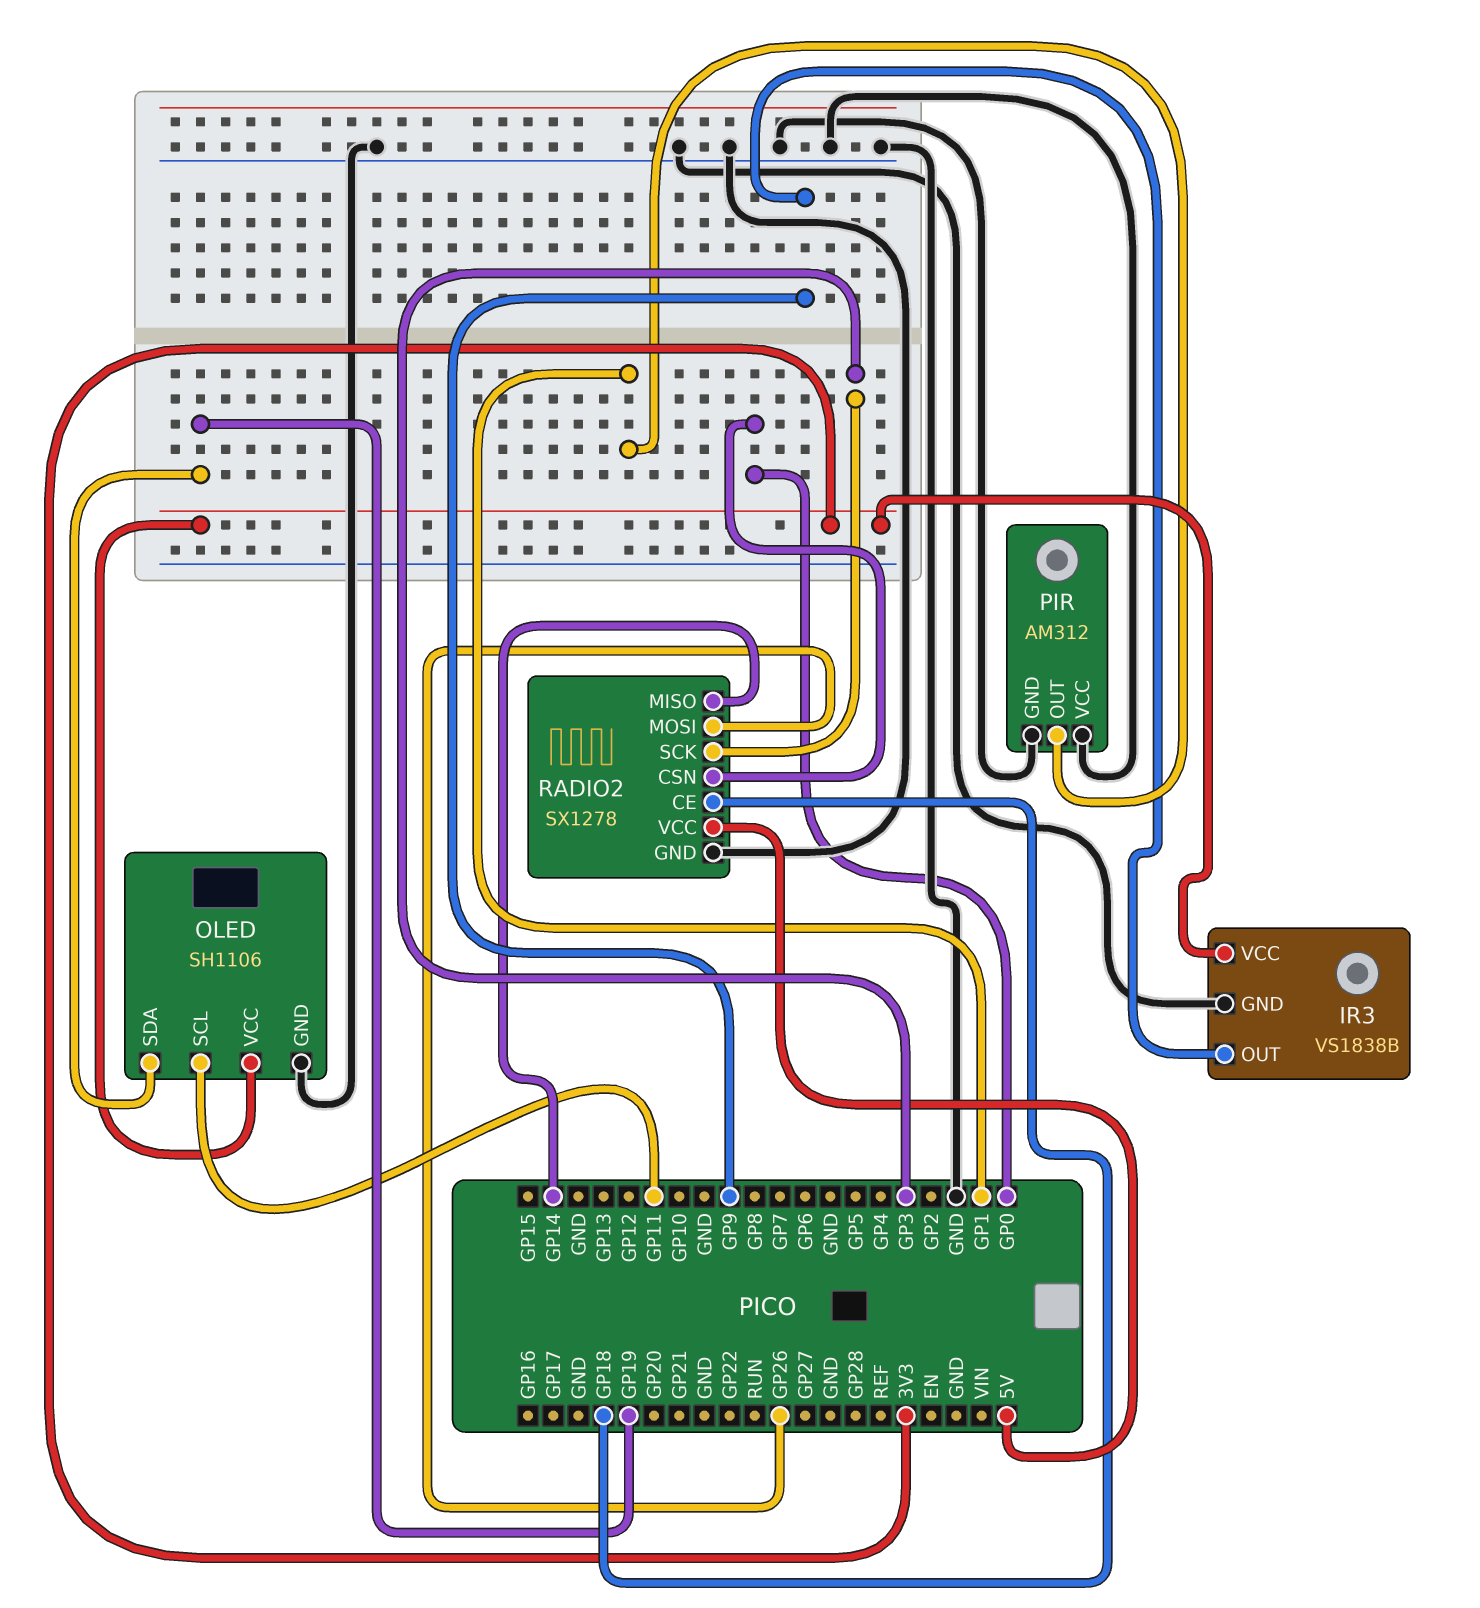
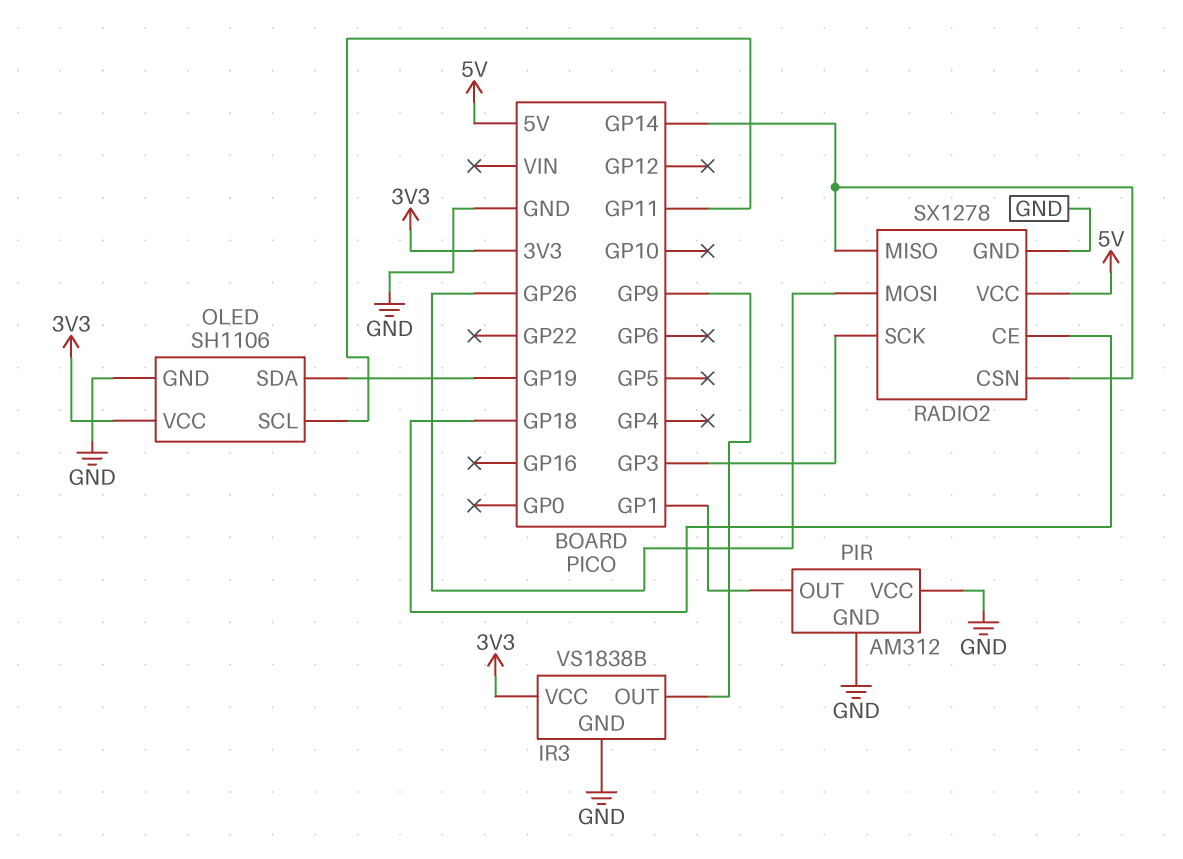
RADIO2 pin CSN: GP0 -> GP14

